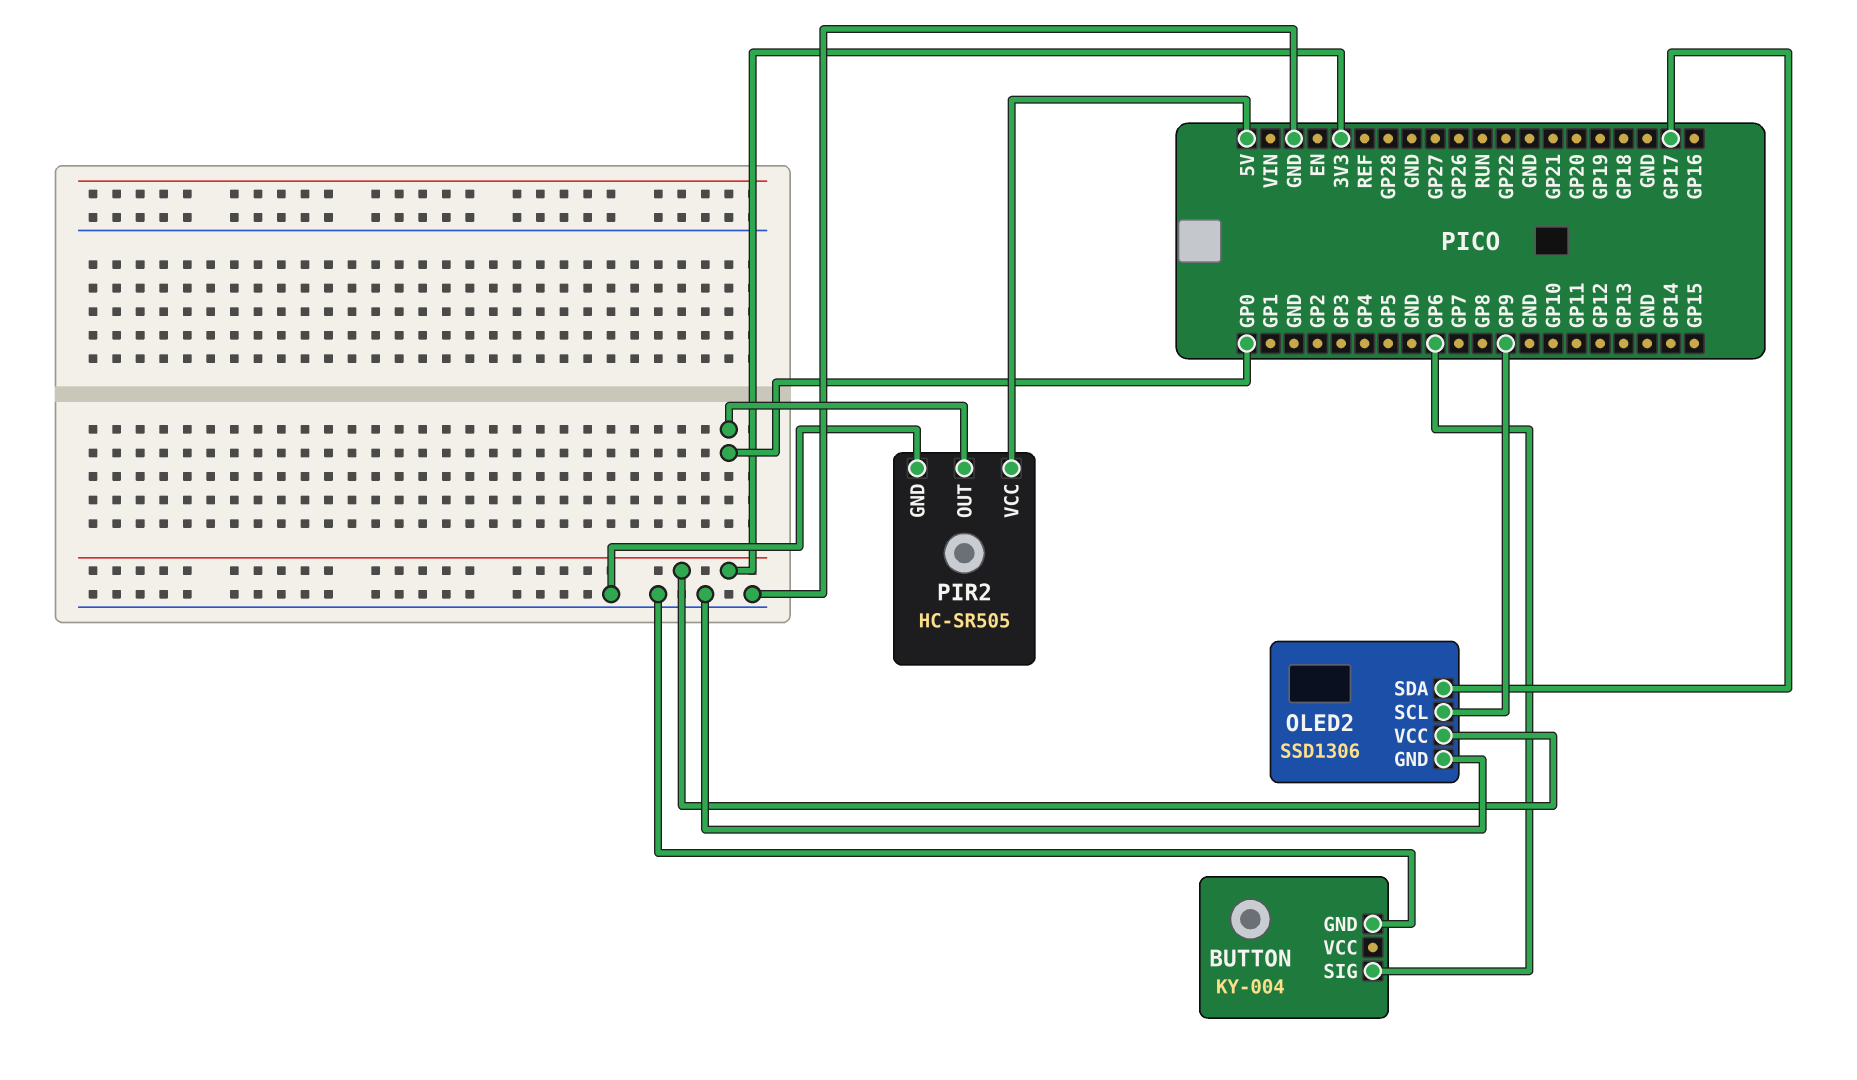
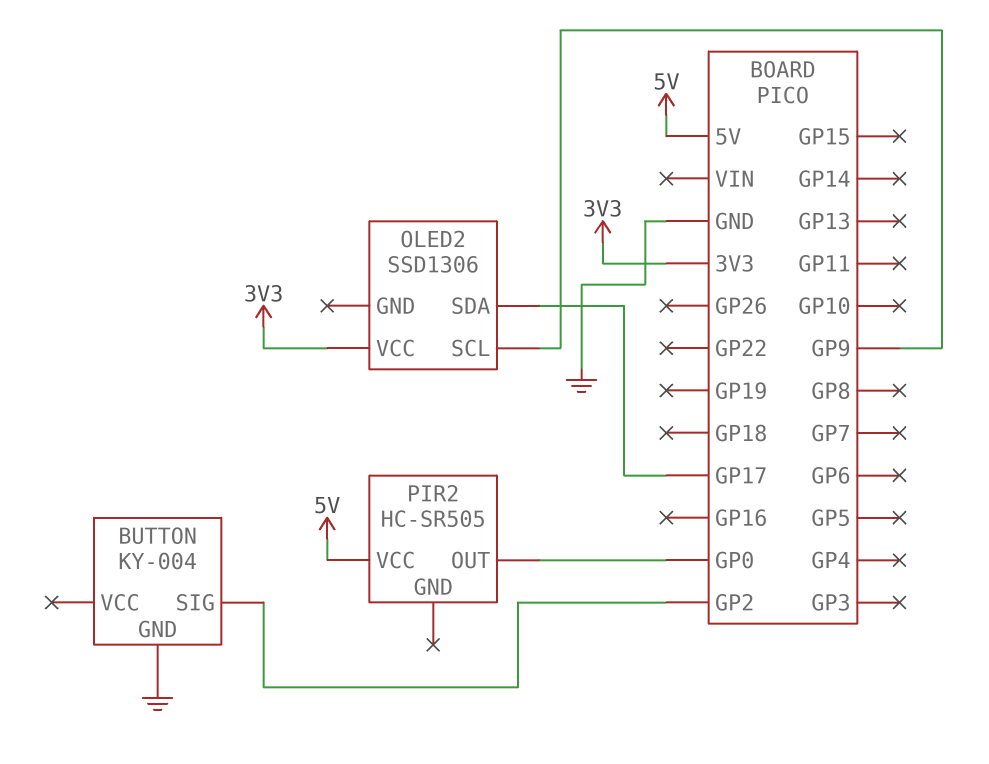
BUTTON pin SIG: GP6 -> GP2
OLED2 pin GND: GND -> none
PIR2 pin GND: GND -> none

